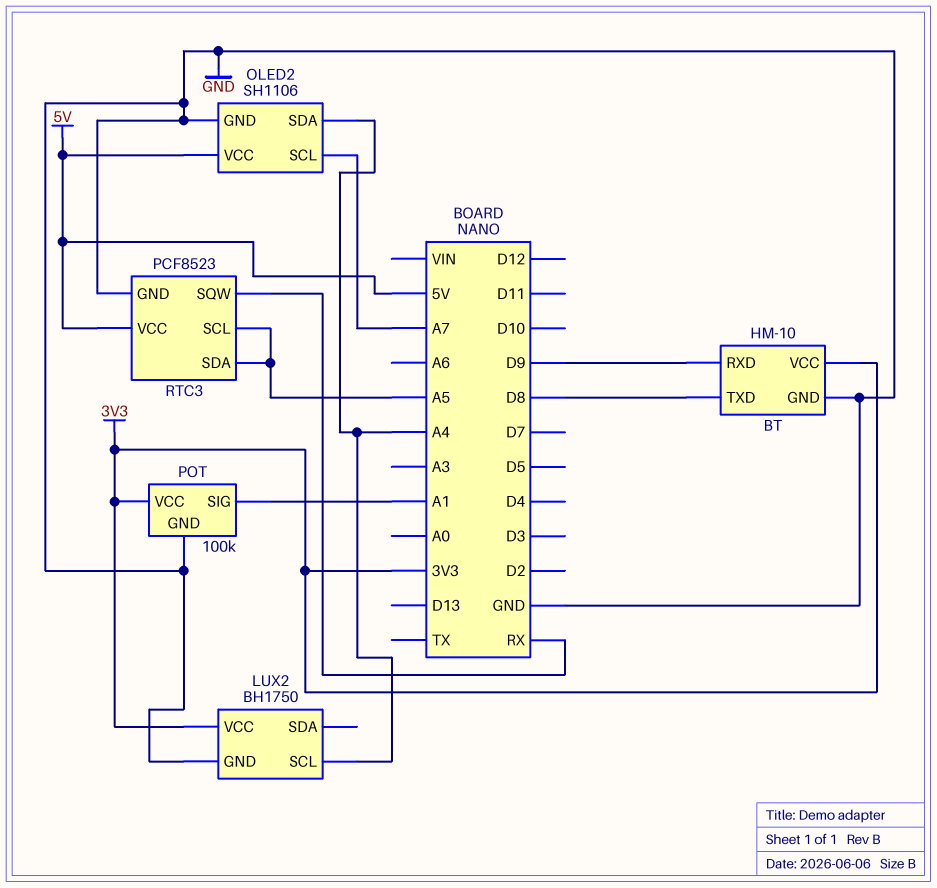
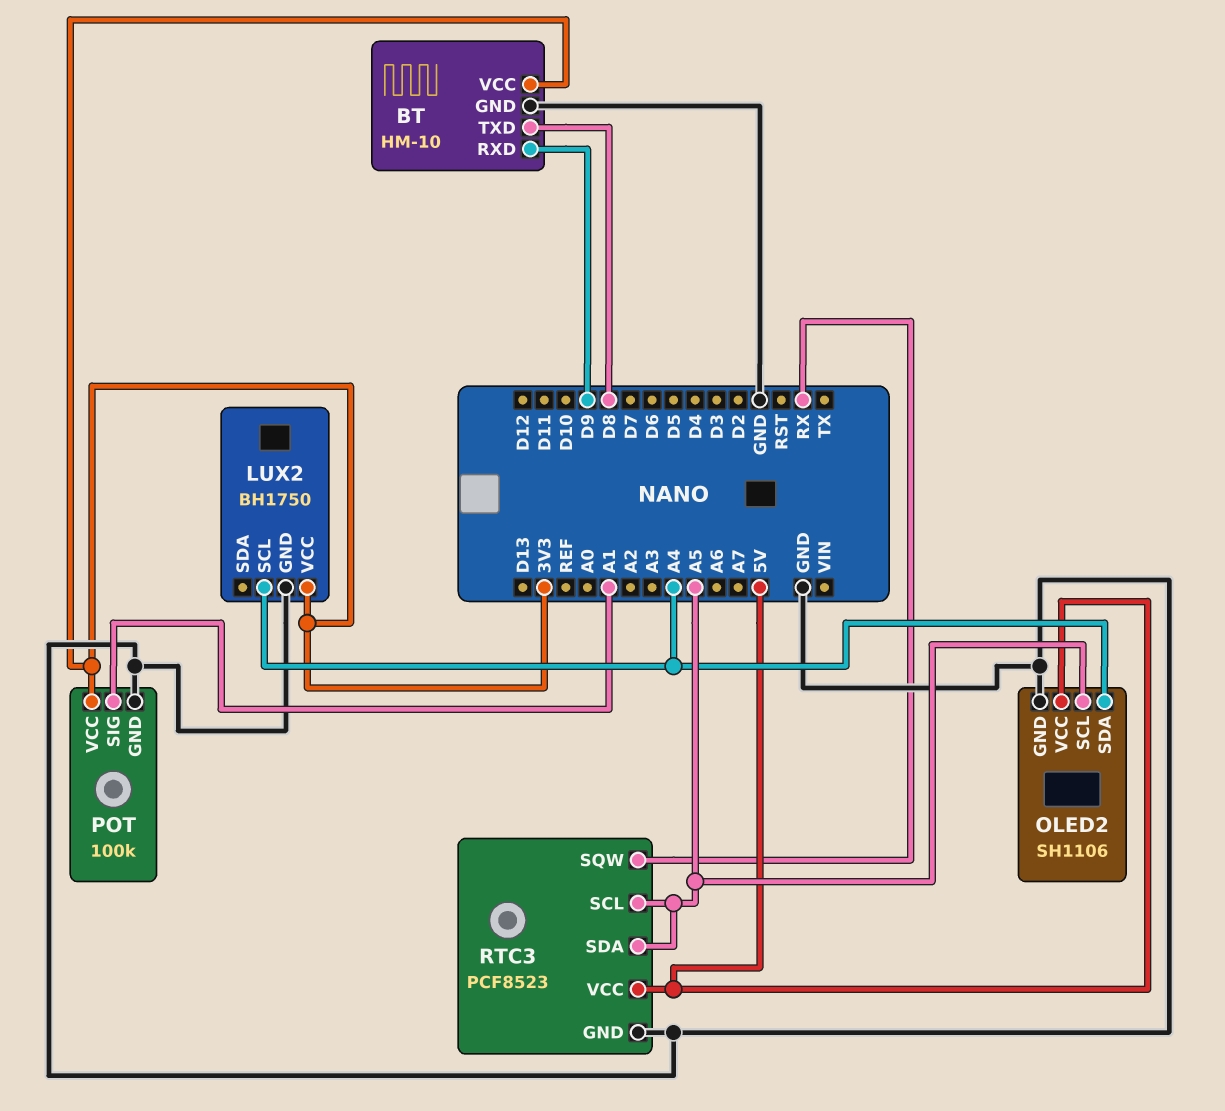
OLED2 pin SCL: A7 -> A5

